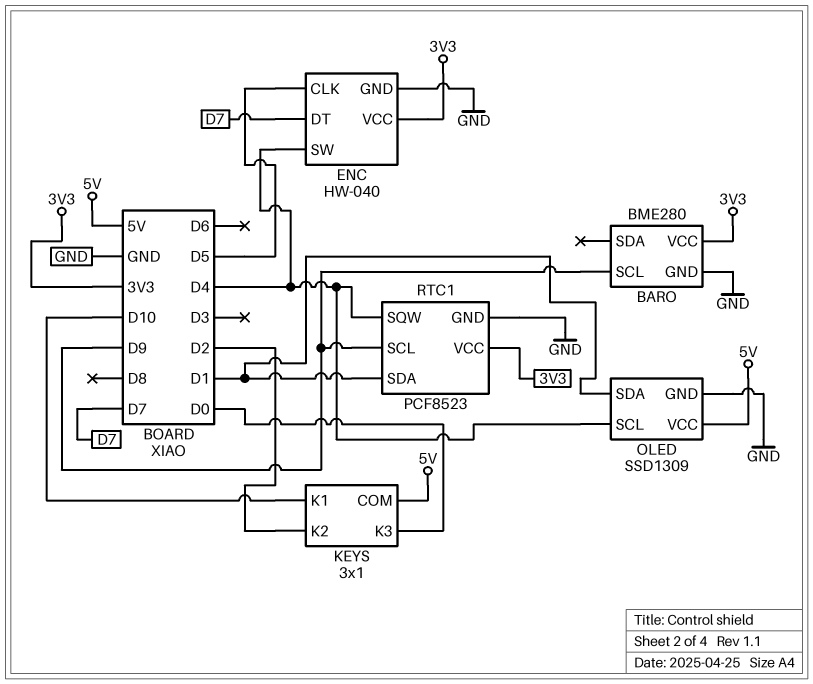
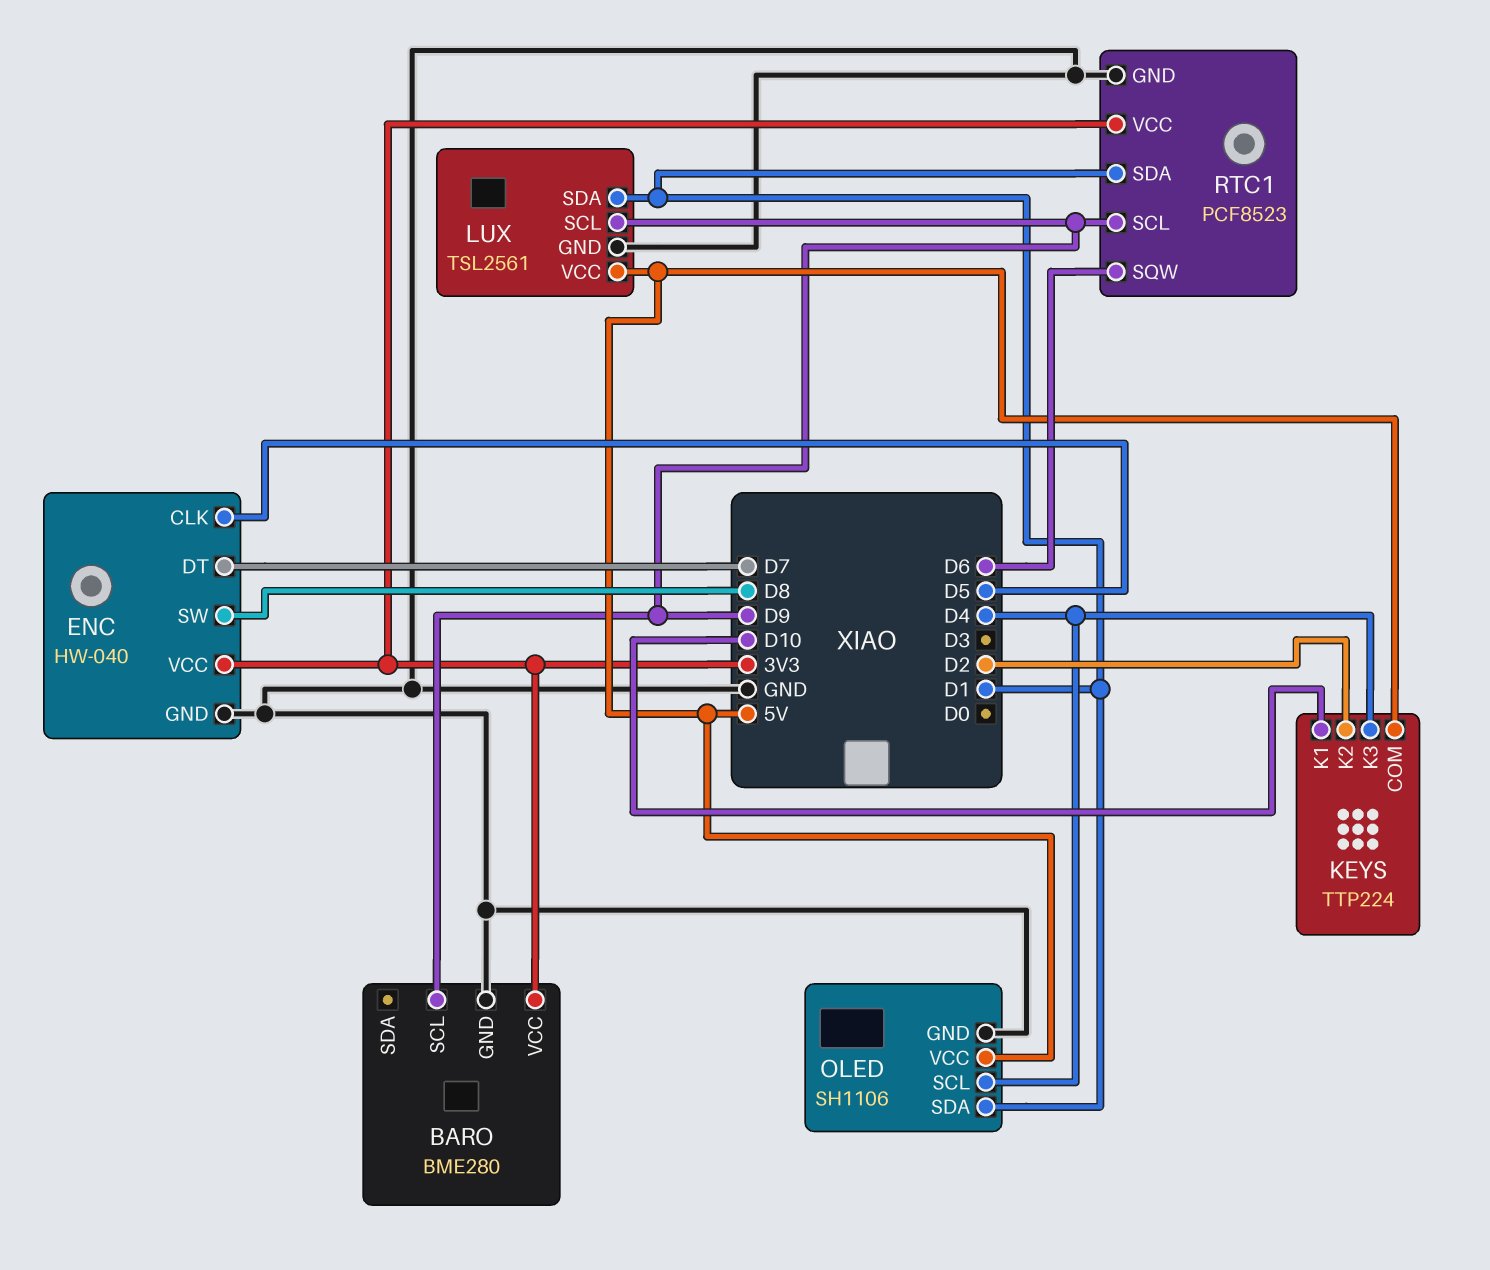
ENC pin SW: D4 -> D8
KEYS: 3x1 -> TTP224
KEYS pin K3: D0 -> D4
LUX: none -> TSL2561
LUX pin GND: none -> GND
LUX pin SCL: none -> D9
LUX pin SDA: none -> D1
LUX pin VCC: none -> 5V
OLED: SSD1309 -> SH1106
RTC1 pin SQW: D4 -> D6

